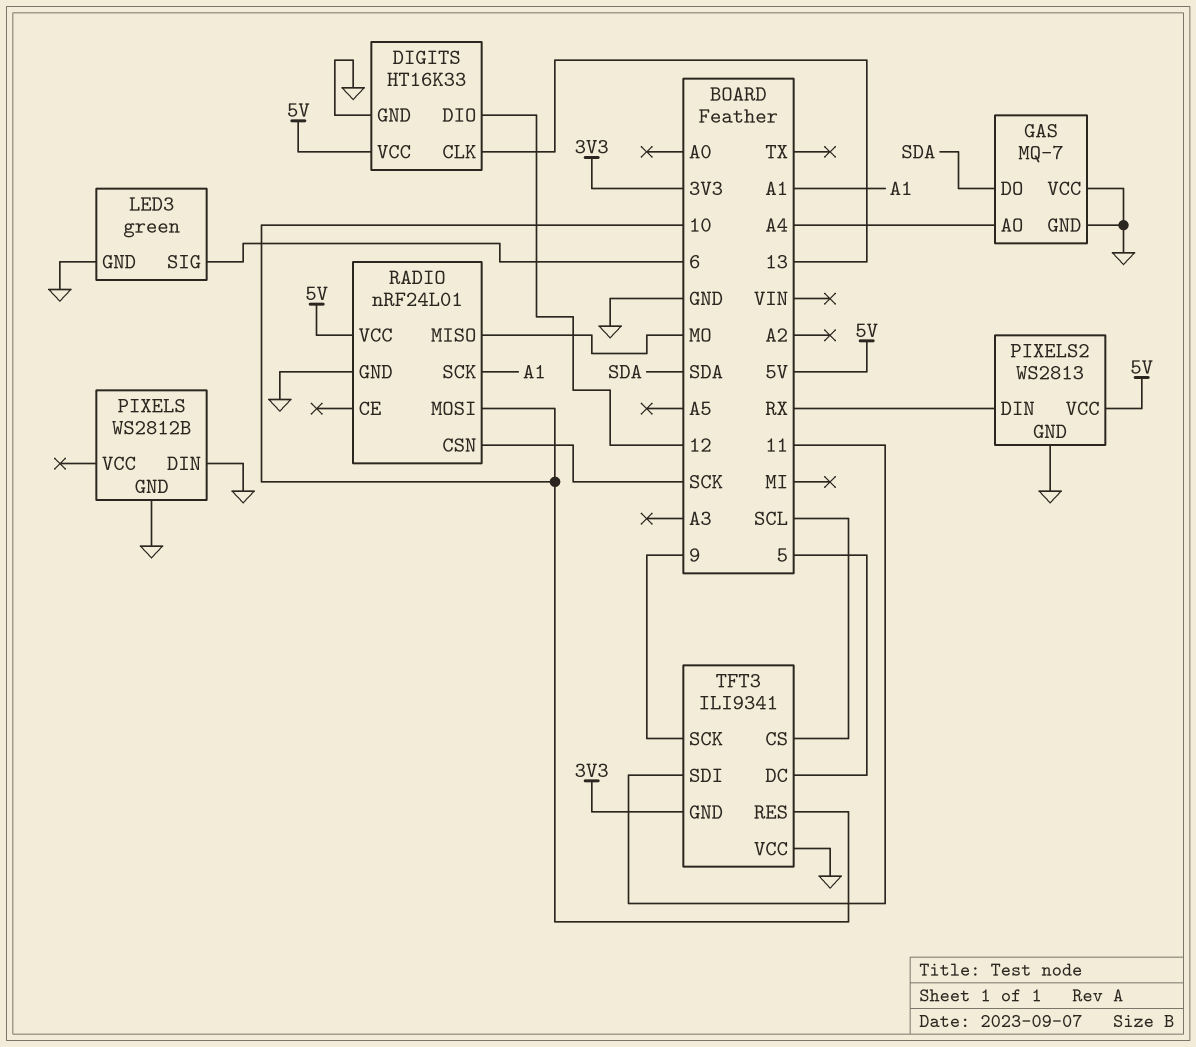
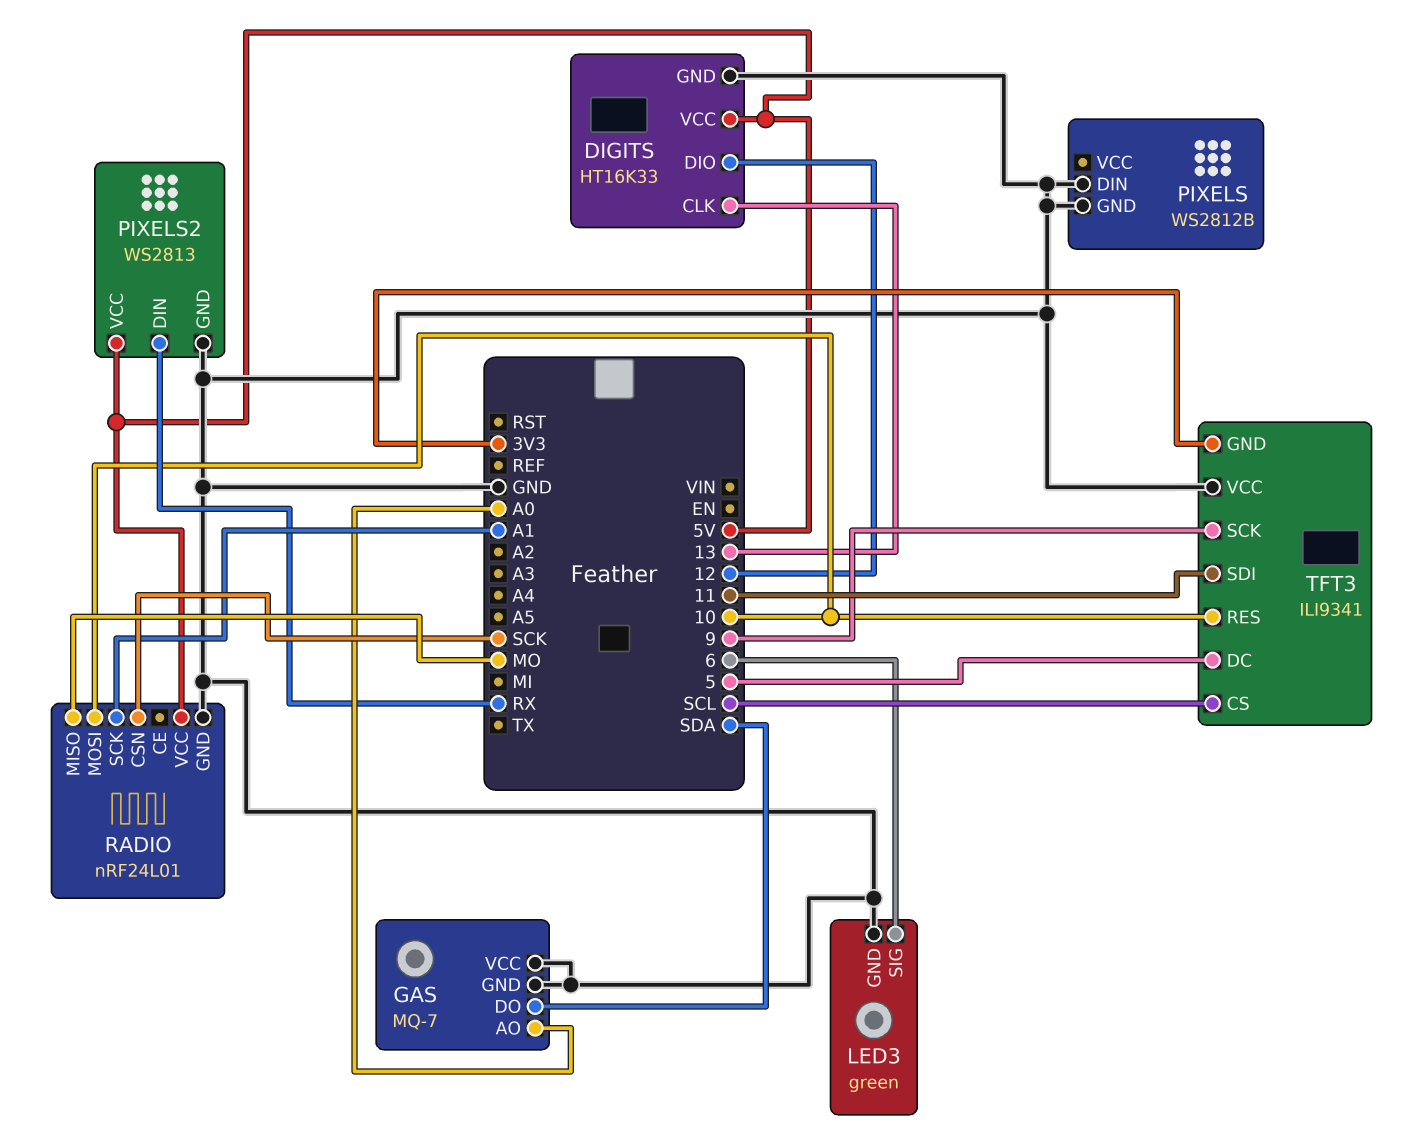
GAS pin AO: A4 -> A0

